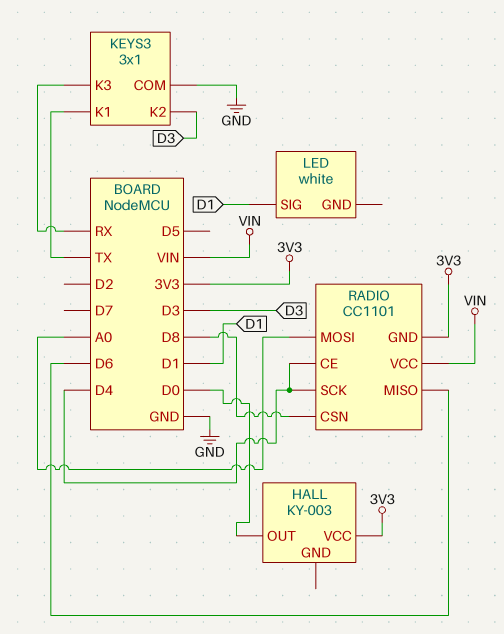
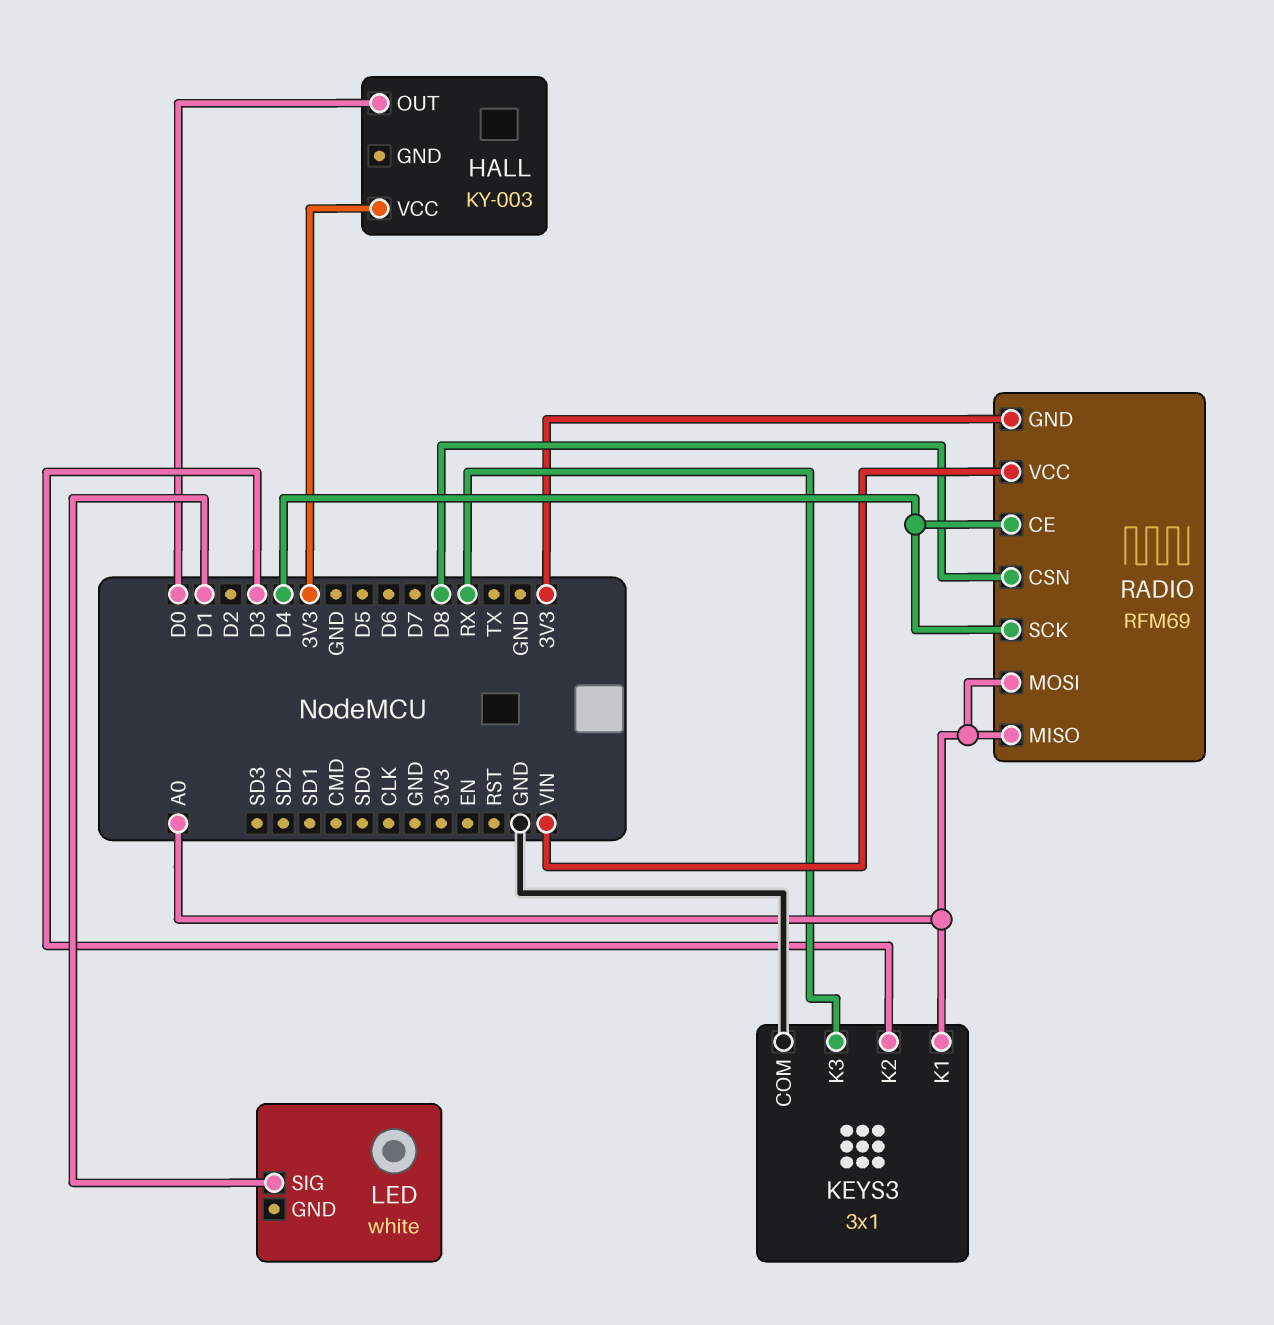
KEYS3 pin K1: TX -> A0
RADIO: CC1101 -> RFM69
RADIO pin MISO: D6 -> A0

